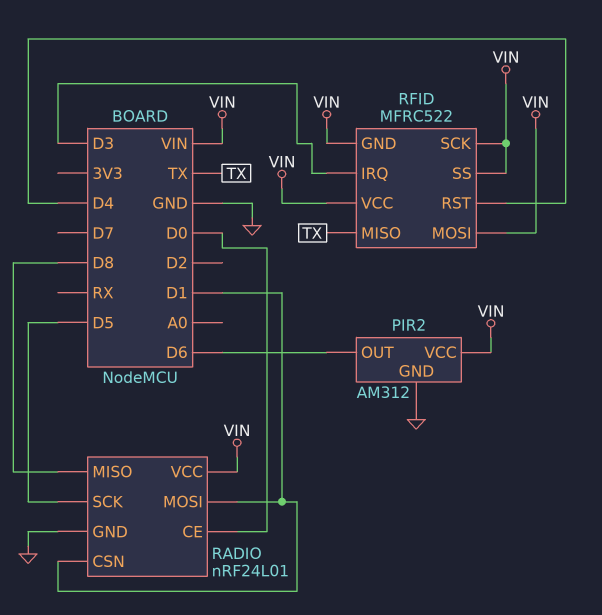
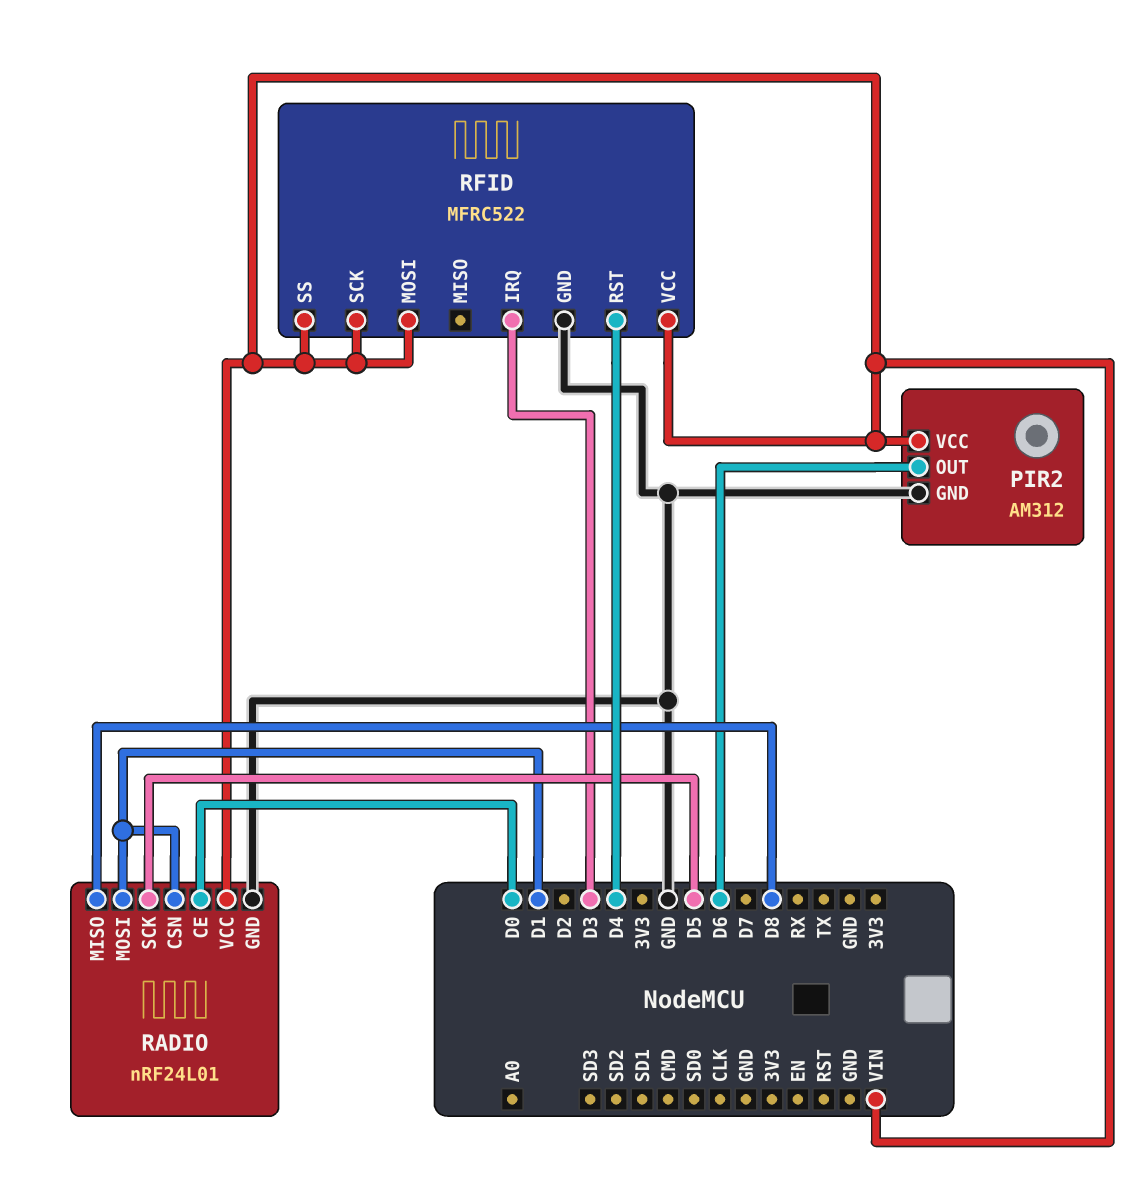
RFID pin GND: VIN -> GND
RFID pin MISO: TX -> none

